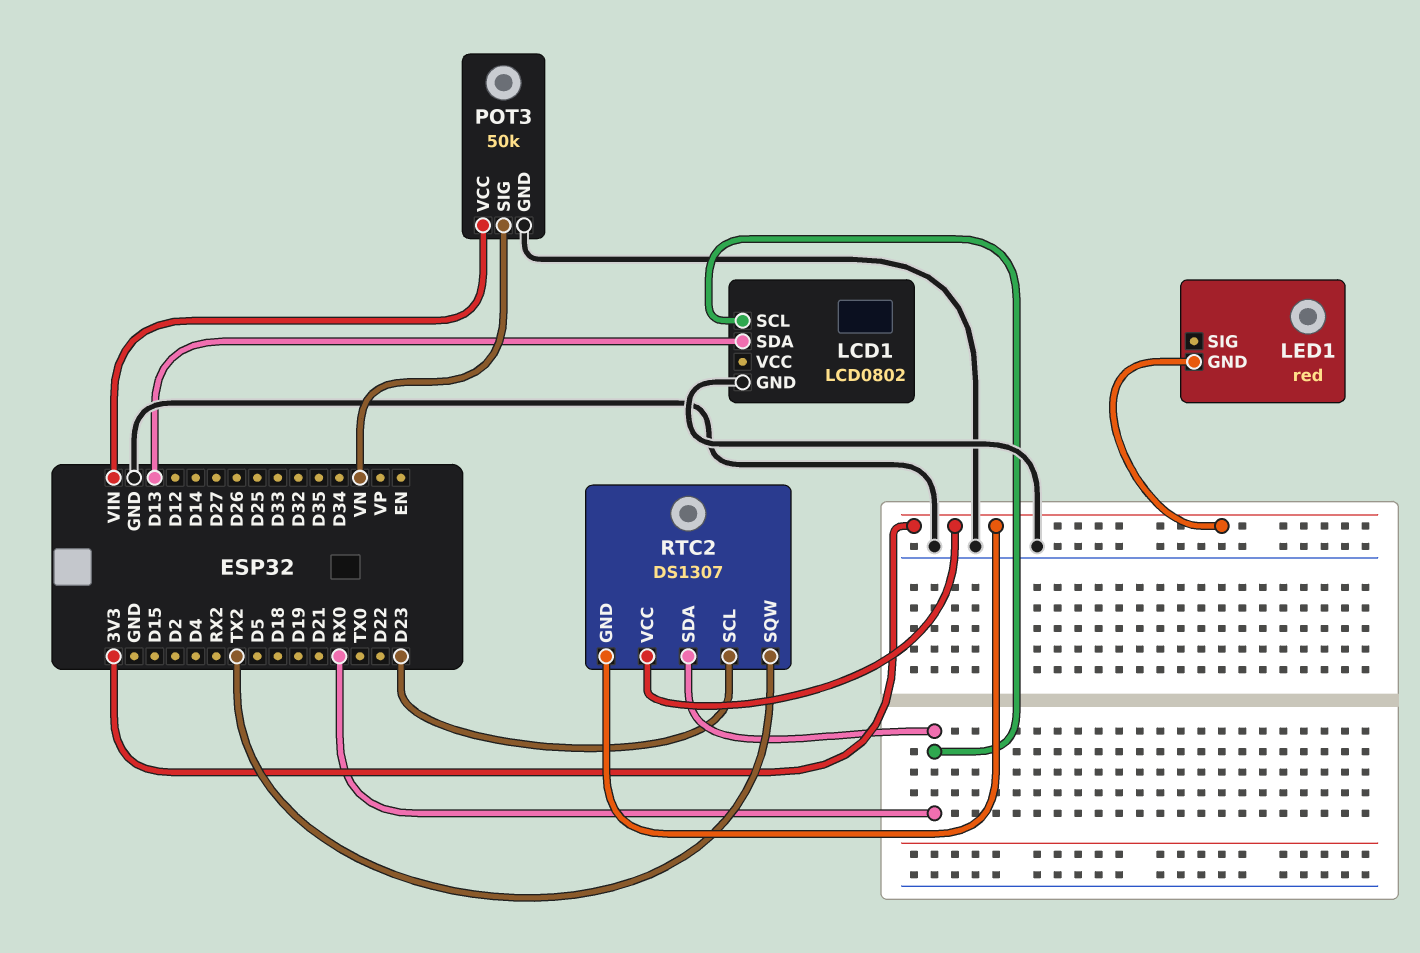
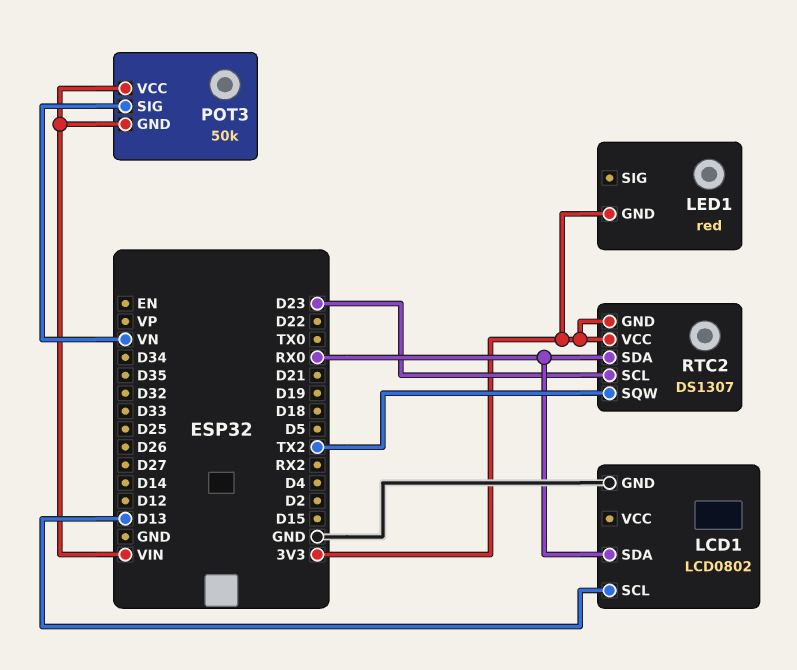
LCD1 pin SCL: RX0 -> D13
LCD1 pin SDA: D13 -> RX0
POT3 pin GND: GND -> VIN

